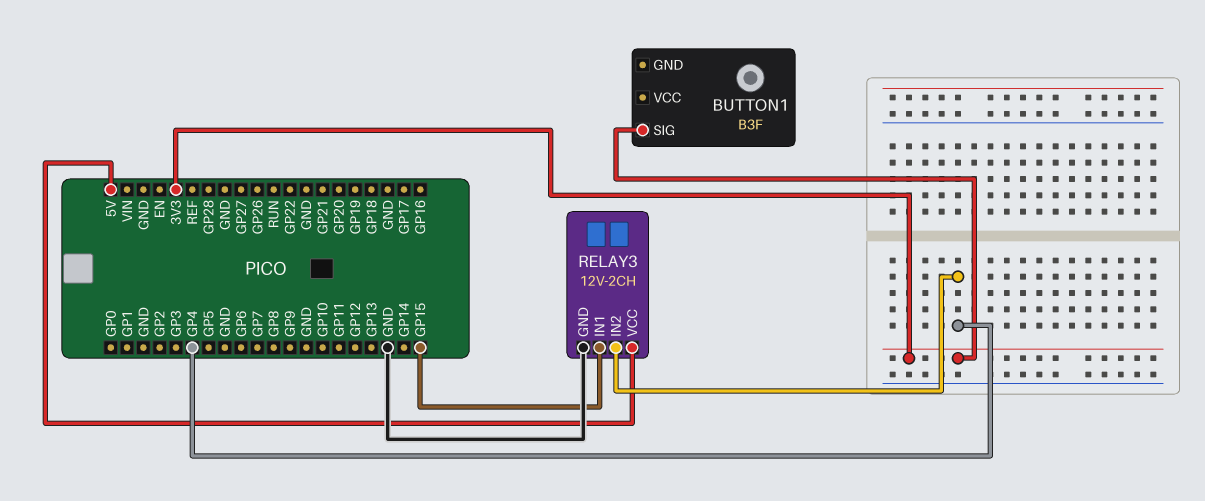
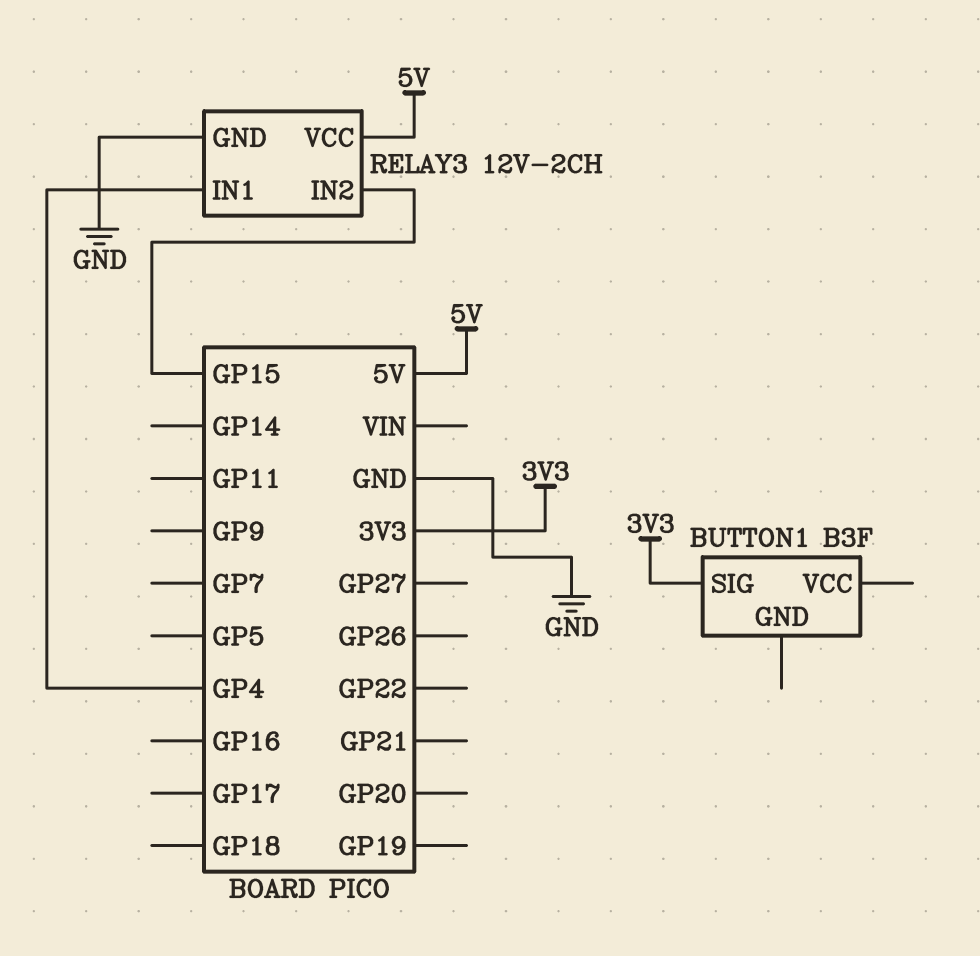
RELAY3 pin IN1: GP15 -> GP4
RELAY3 pin IN2: GP4 -> GP15

